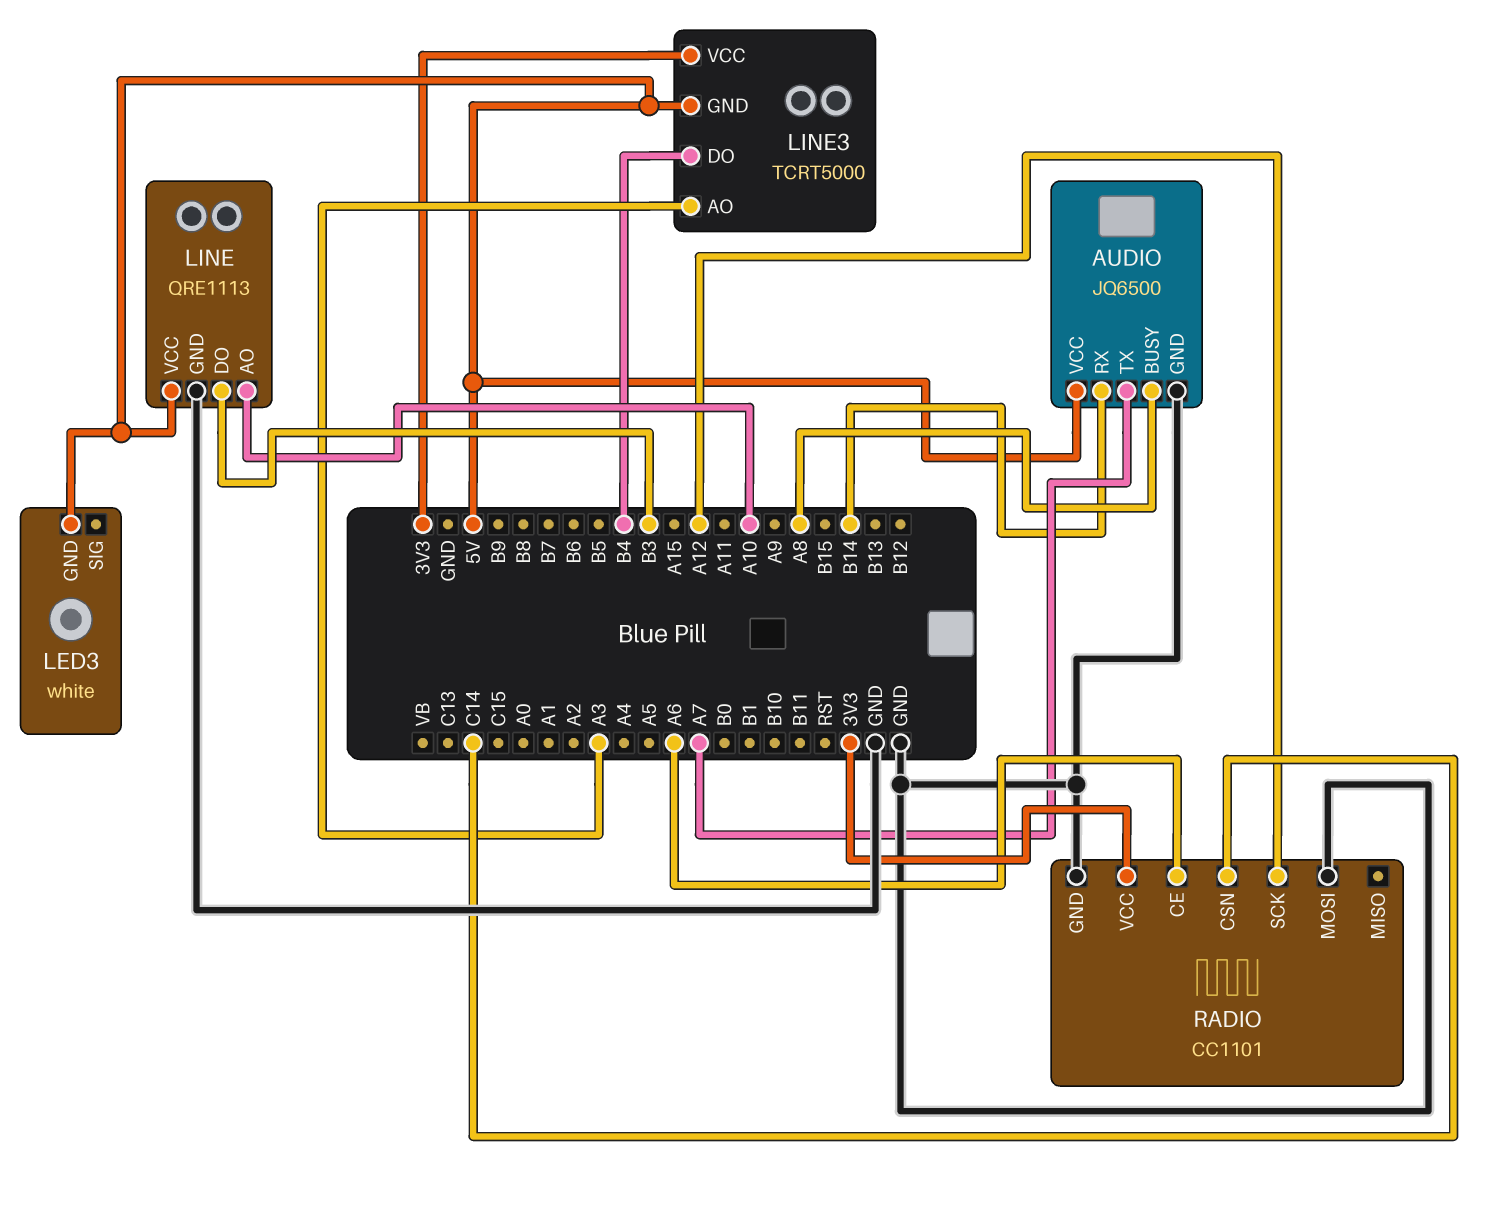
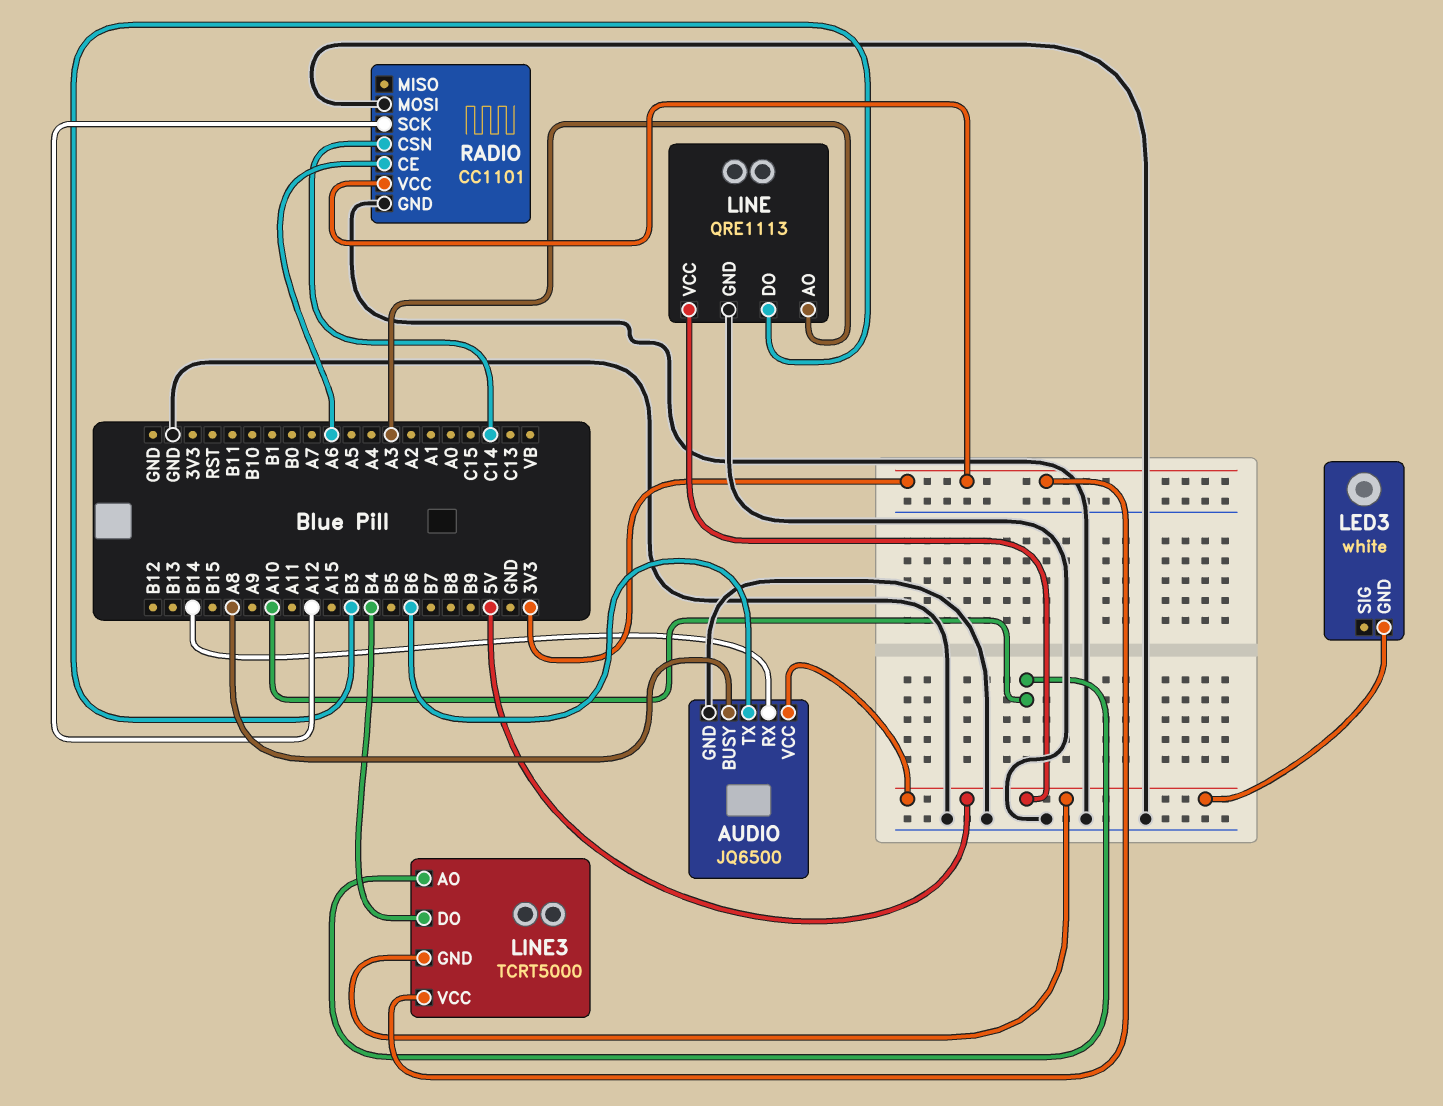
AUDIO pin TX: A7 -> B6
LINE pin AO: A10 -> A3
LINE3 pin AO: A3 -> A10

